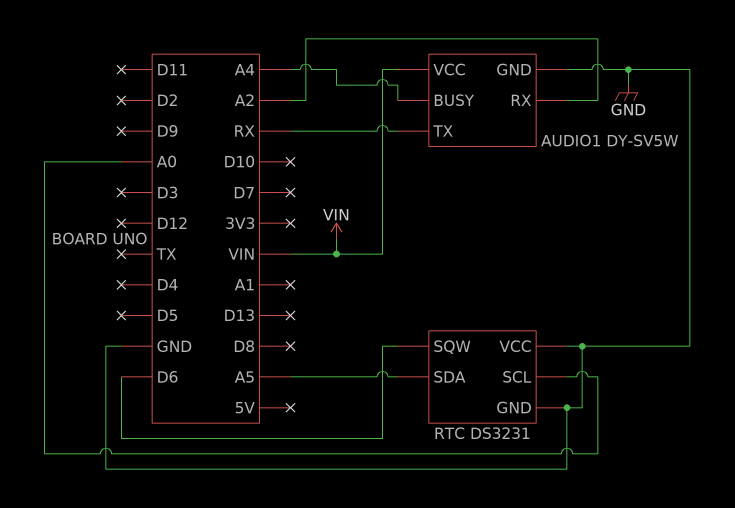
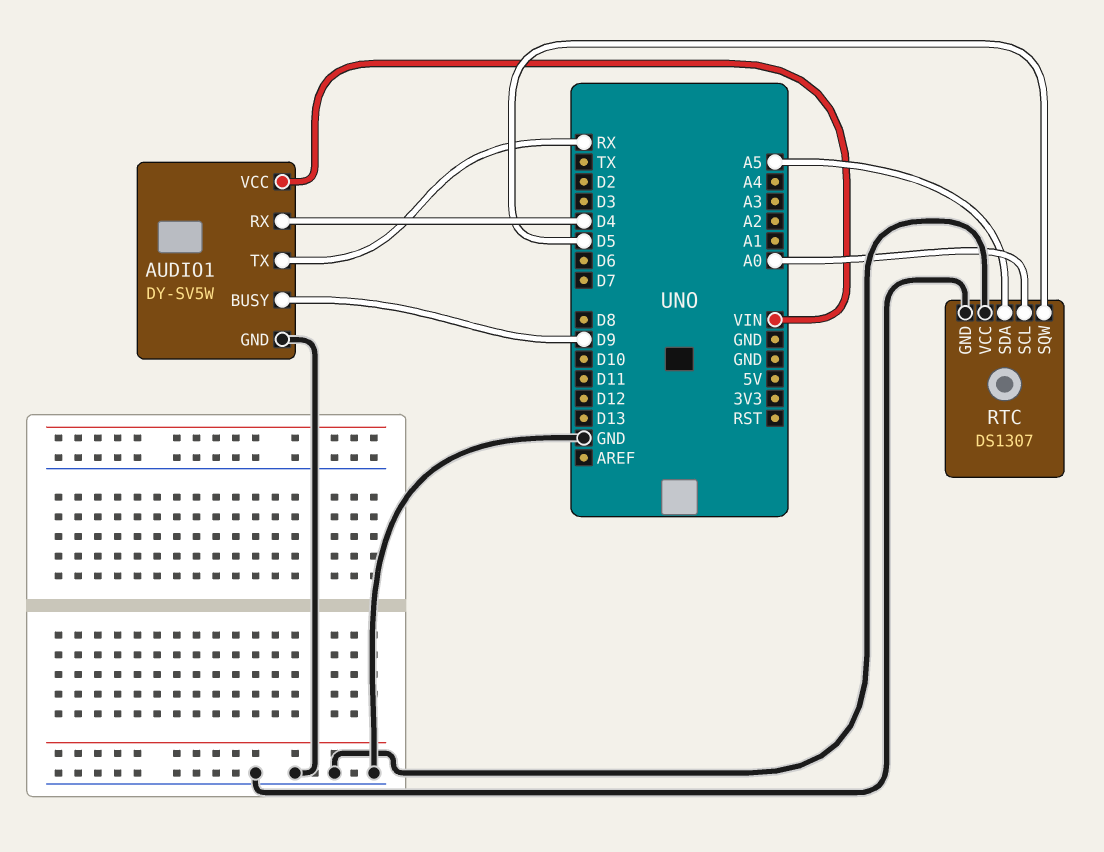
AUDIO1 pin BUSY: A4 -> D9
AUDIO1 pin RX: A2 -> D4
RTC: DS3231 -> DS1307
RTC pin SQW: D6 -> D5

